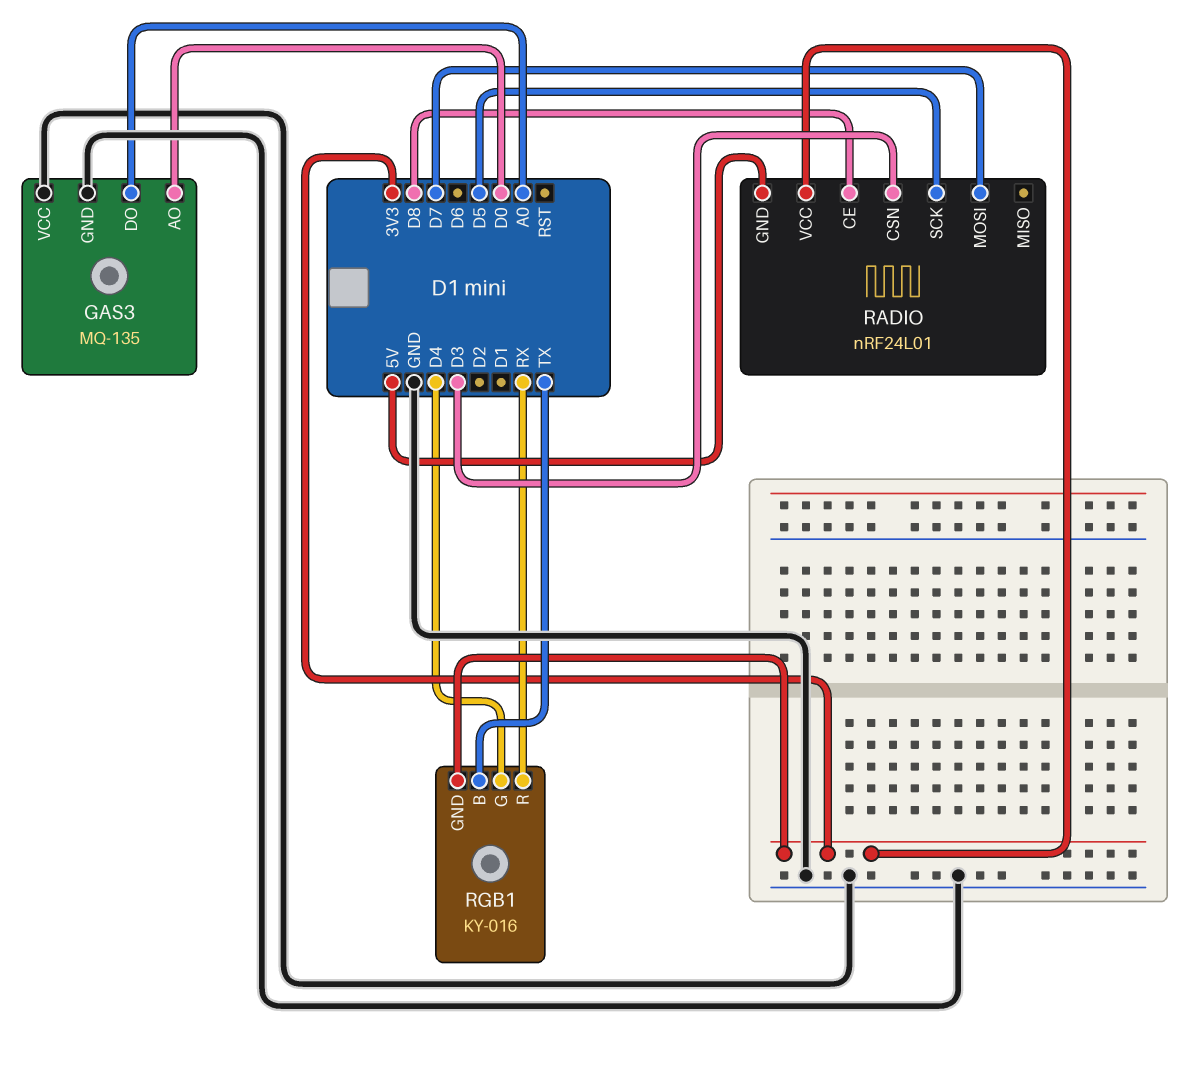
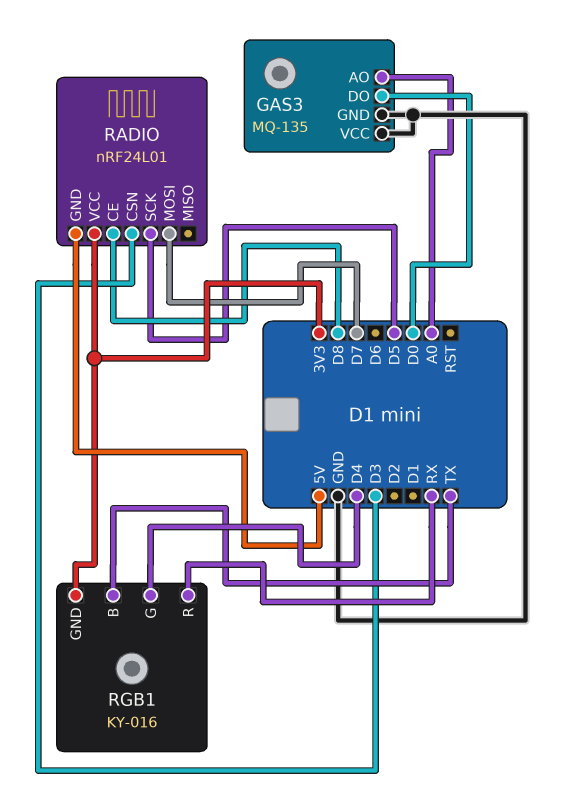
GAS3 pin AO: D0 -> A0
GAS3 pin DO: A0 -> D0

